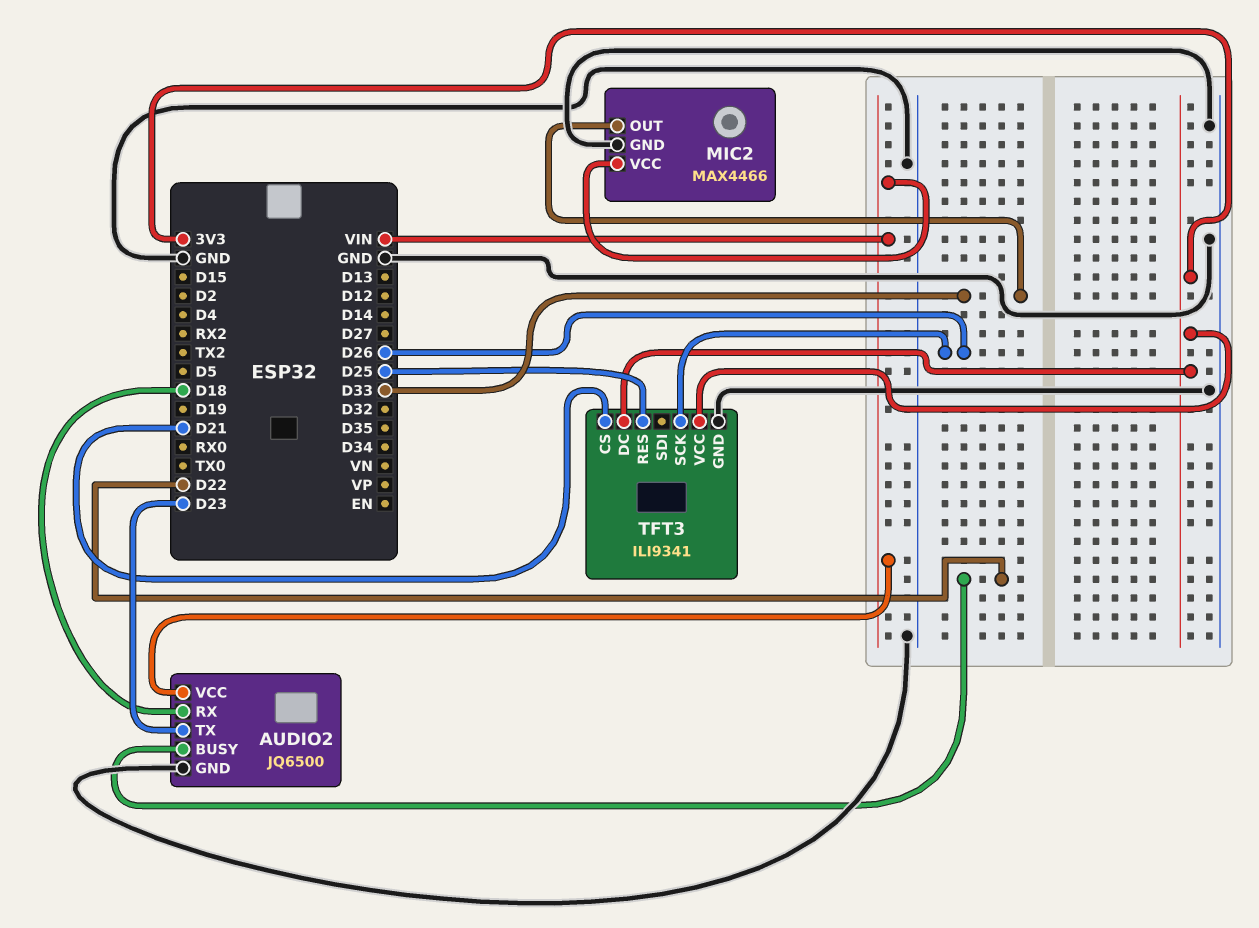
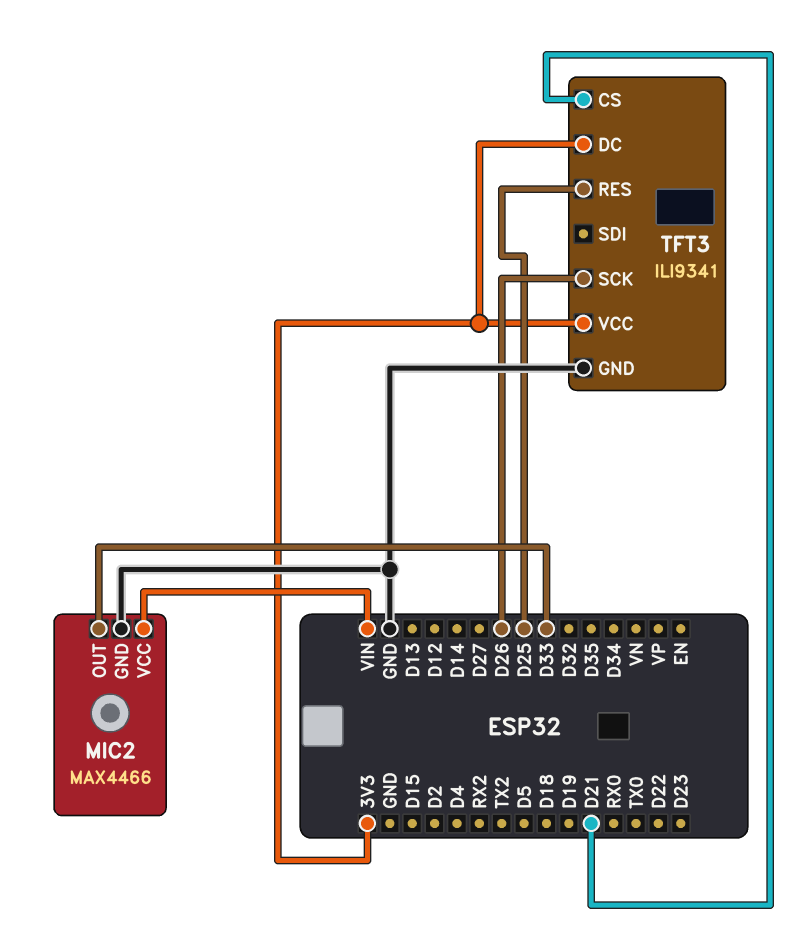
AUDIO2: JQ6500 -> none
AUDIO2 pin BUSY: D22 -> none
AUDIO2 pin GND: GND -> none
AUDIO2 pin RX: D18 -> none
AUDIO2 pin TX: D23 -> none
AUDIO2 pin VCC: VIN -> none

